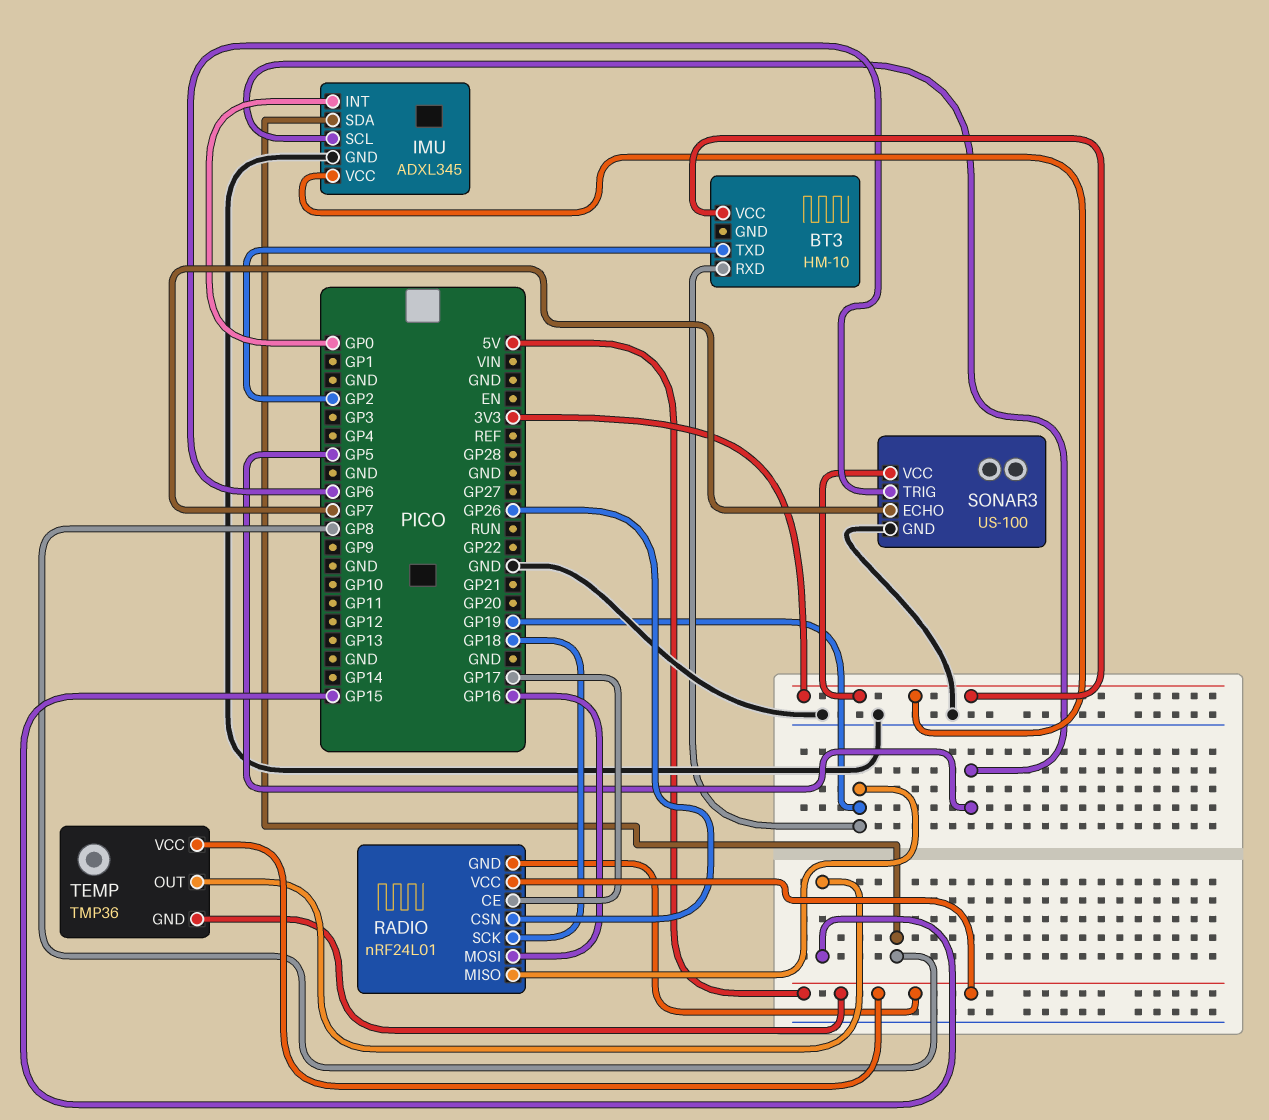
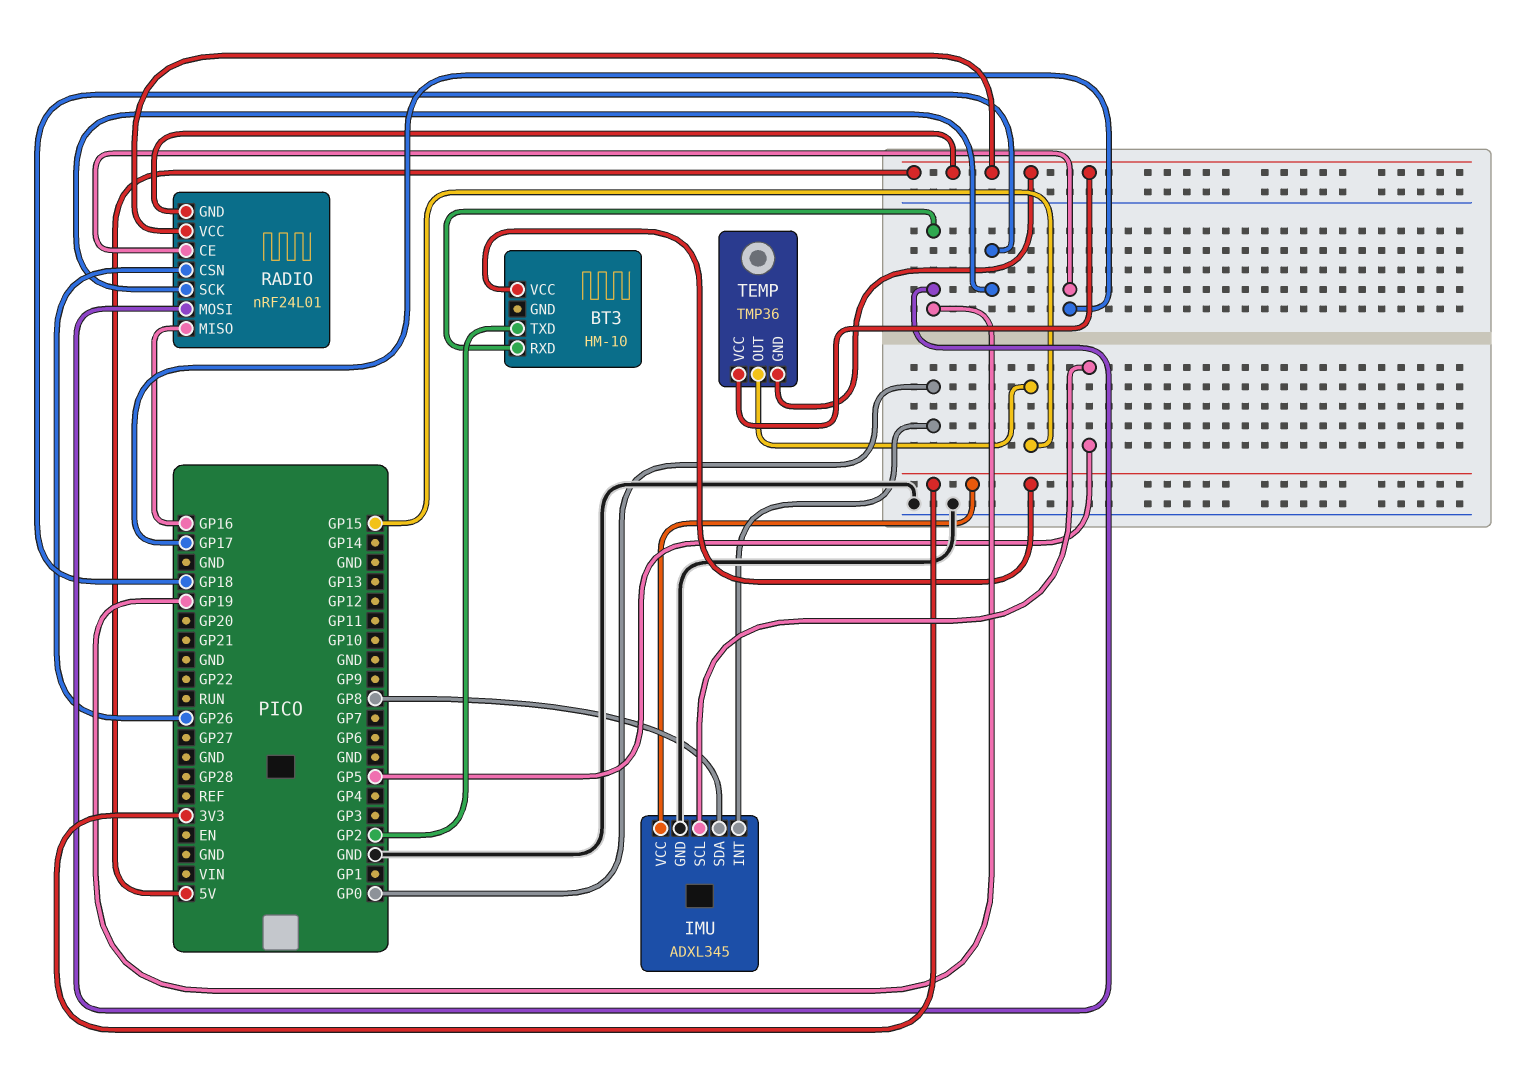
RADIO pin MISO: GP19 -> GP16
RADIO pin MOSI: GP16 -> GP19
SONAR3: US-100 -> none
SONAR3 pin ECHO: GP7 -> none
SONAR3 pin GND: GND -> none
SONAR3 pin TRIG: GP6 -> none
SONAR3 pin VCC: 3V3 -> none

